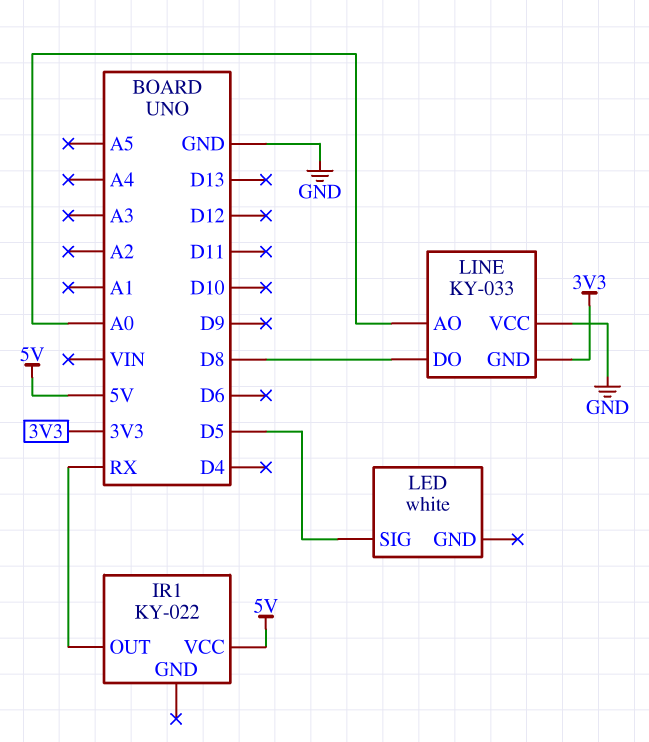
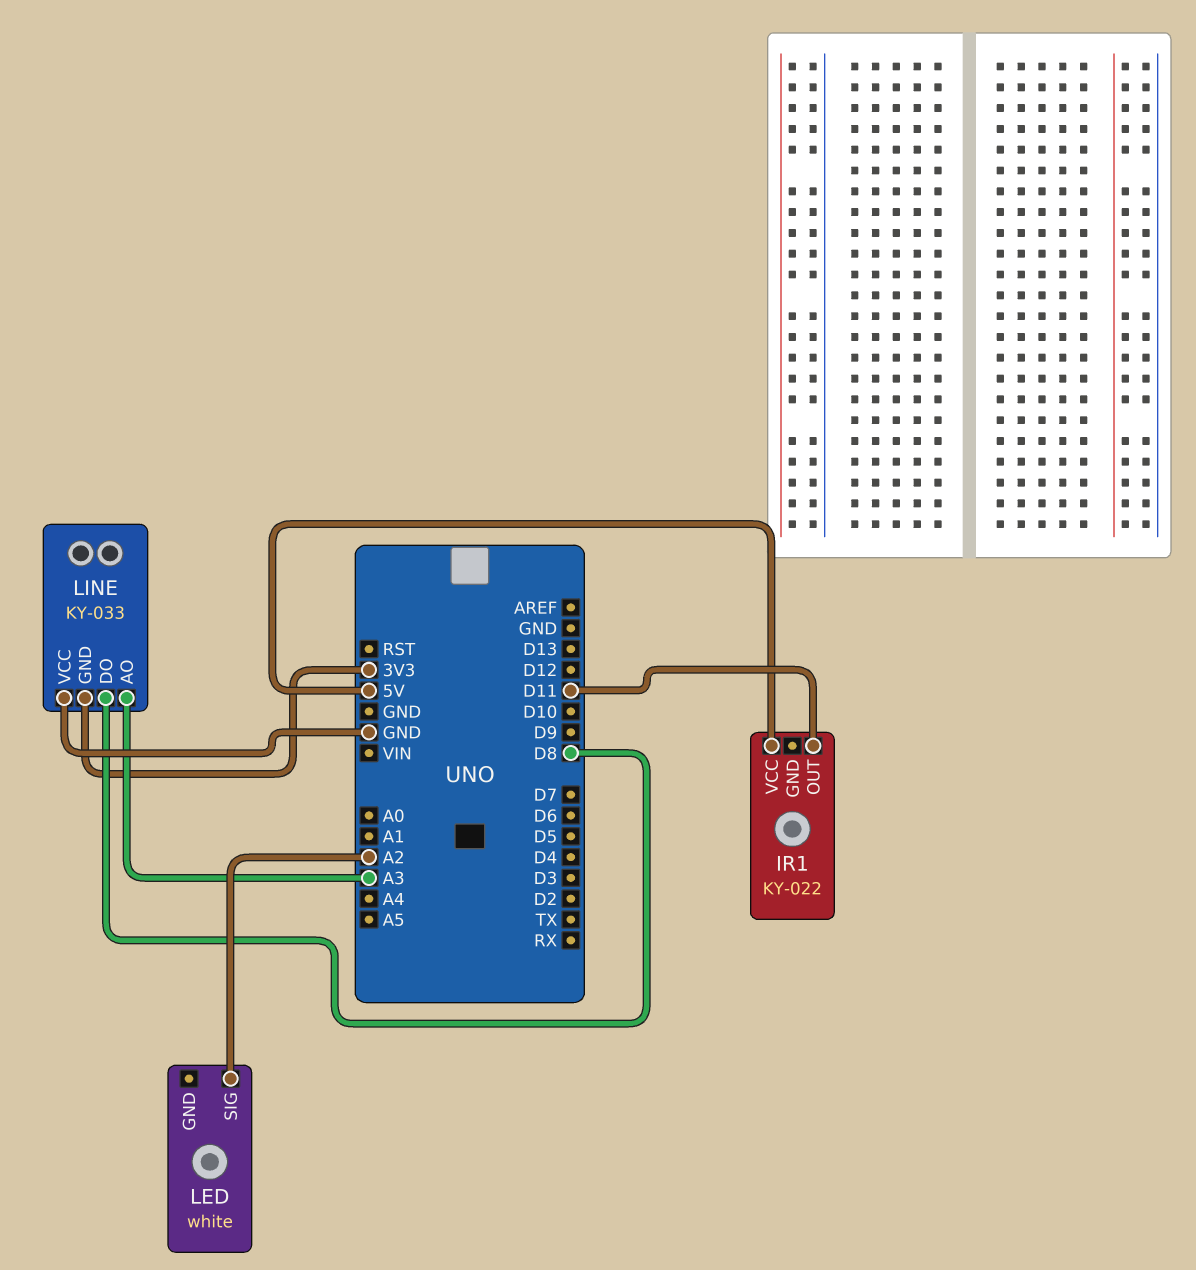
IR1 pin OUT: RX -> D11
LED pin SIG: D5 -> A2
LINE pin AO: A0 -> A3

